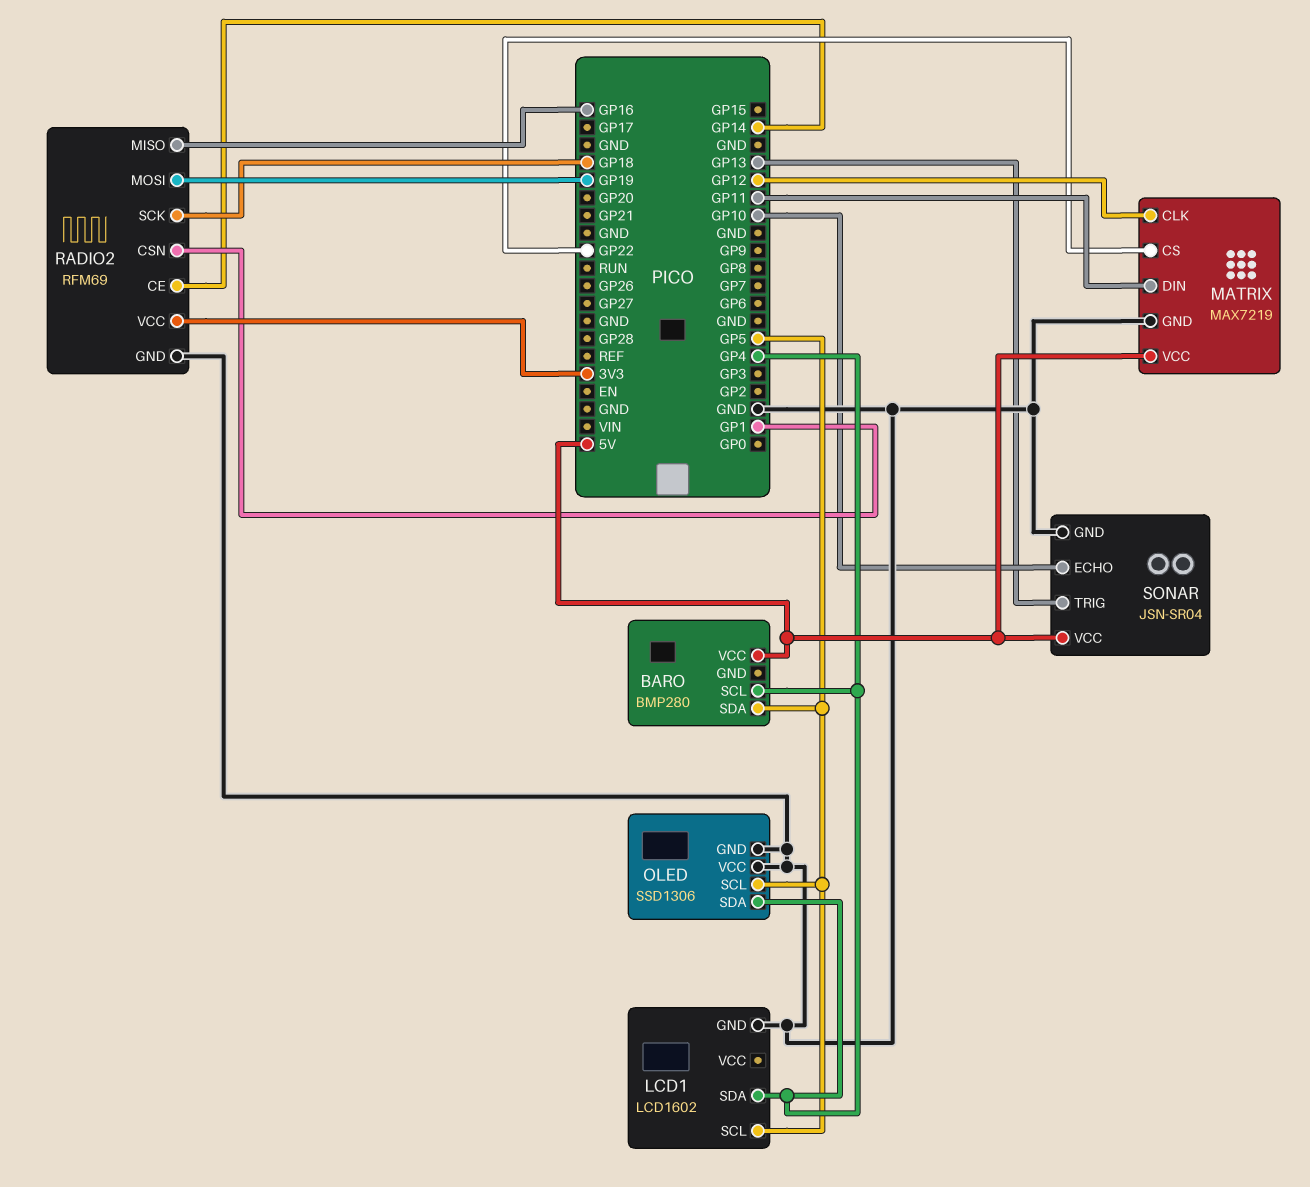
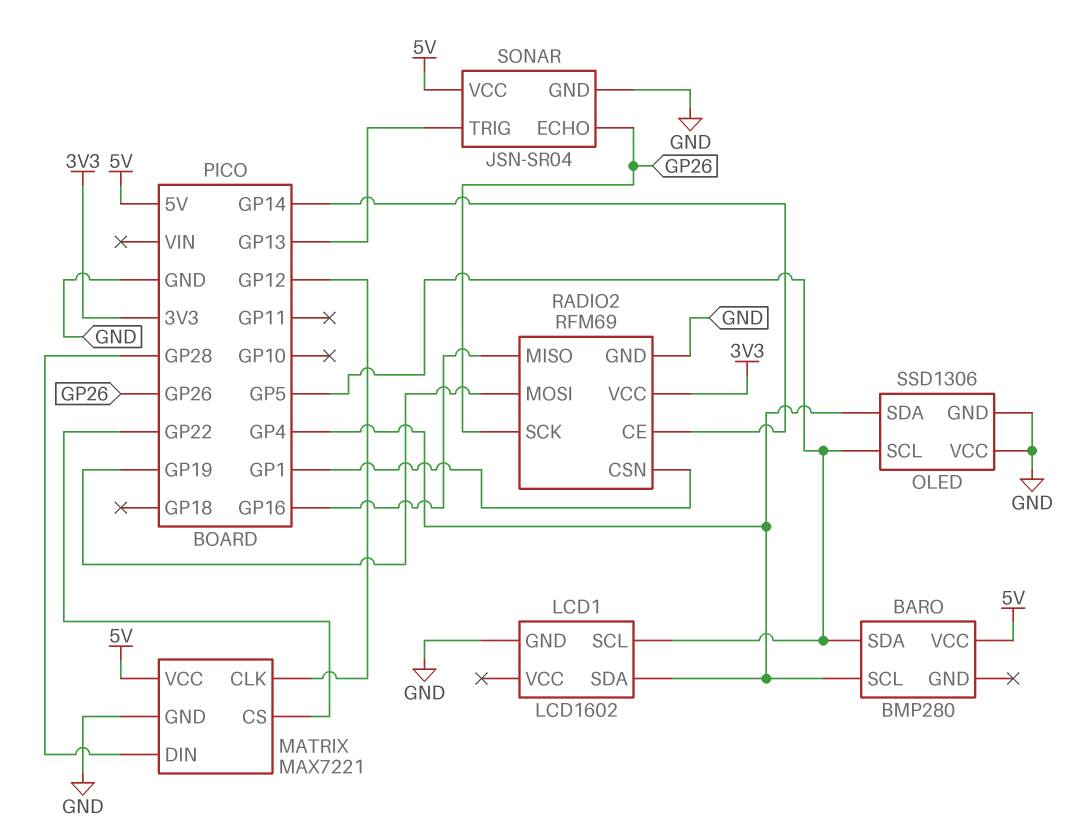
MATRIX: MAX7219 -> MAX7221
MATRIX pin DIN: GP11 -> GP28
RADIO2 pin SCK: GP18 -> GP26
SONAR pin ECHO: GP10 -> GP26

